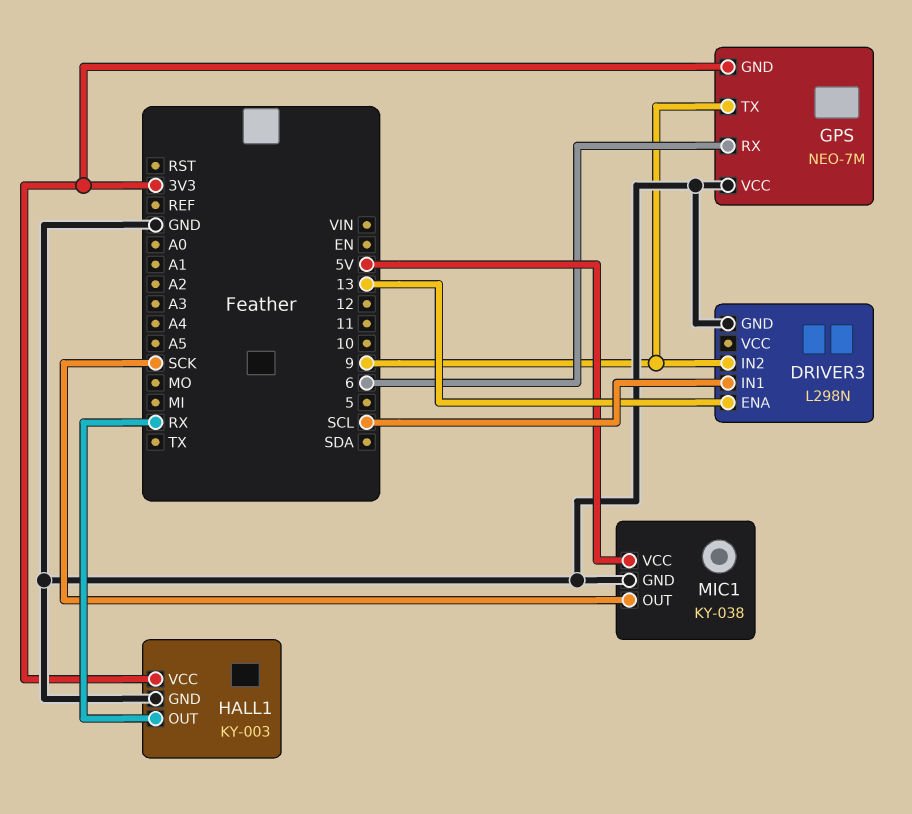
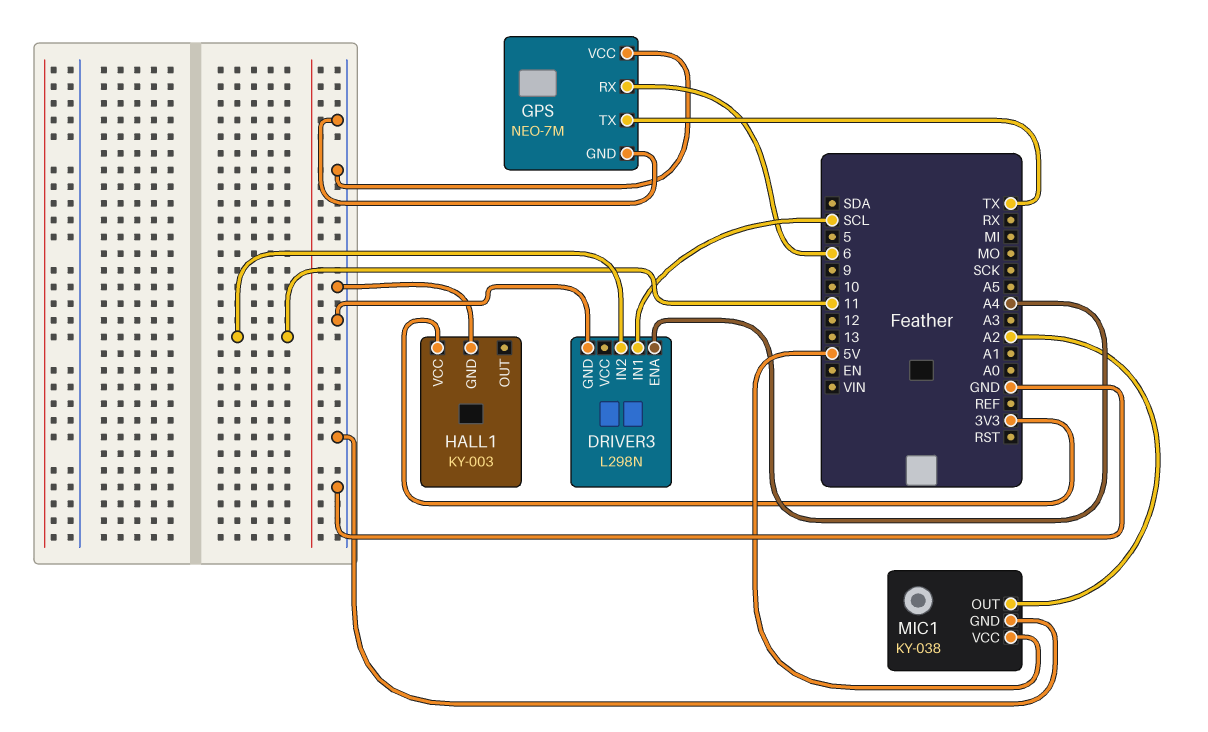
DRIVER3 pin ENA: 13 -> A4
DRIVER3 pin IN2: 9 -> 11
GPS pin GND: 3V3 -> GND
GPS pin TX: 9 -> TX
HALL1 pin OUT: RX -> none
MIC1 pin OUT: SCK -> A2

